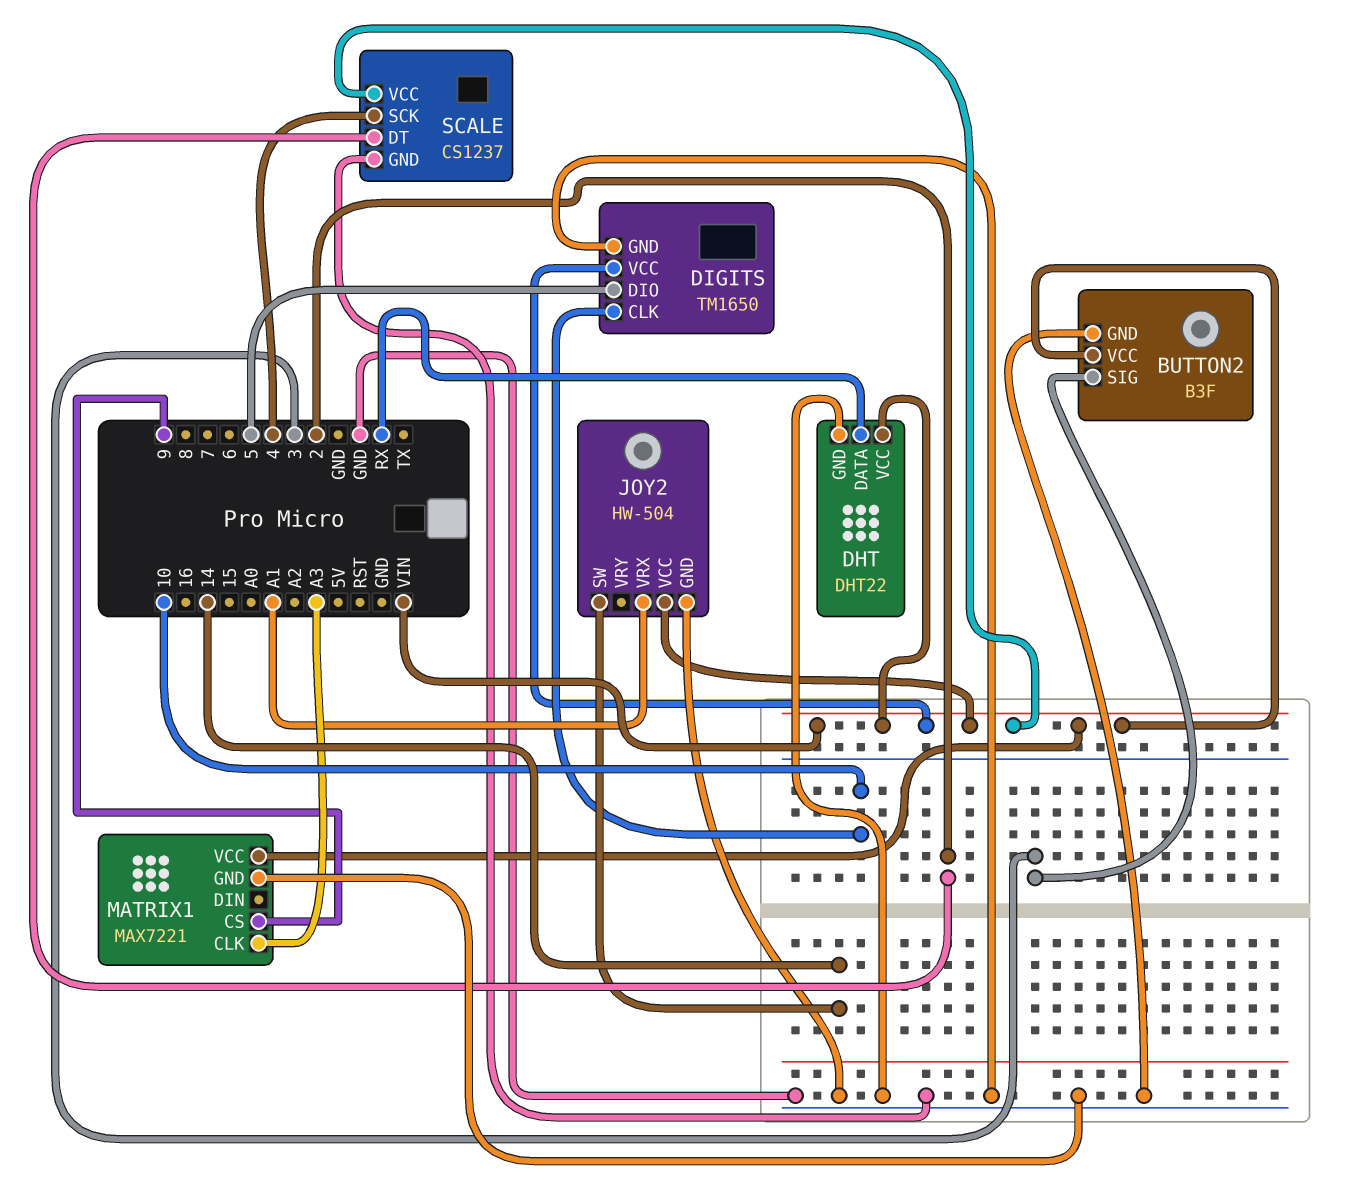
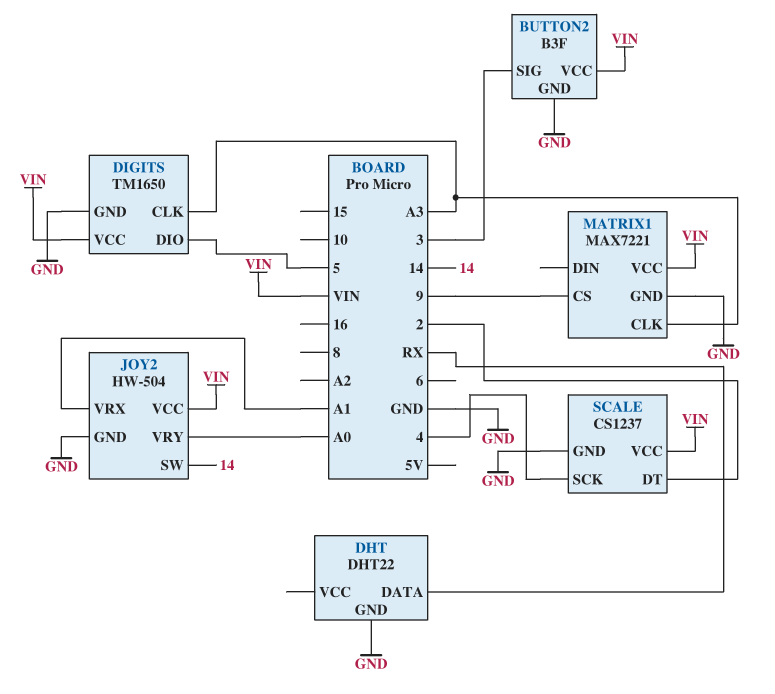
DHT pin VCC: VIN -> none
DIGITS pin CLK: 10 -> A3
JOY2 pin VRY: none -> A0

